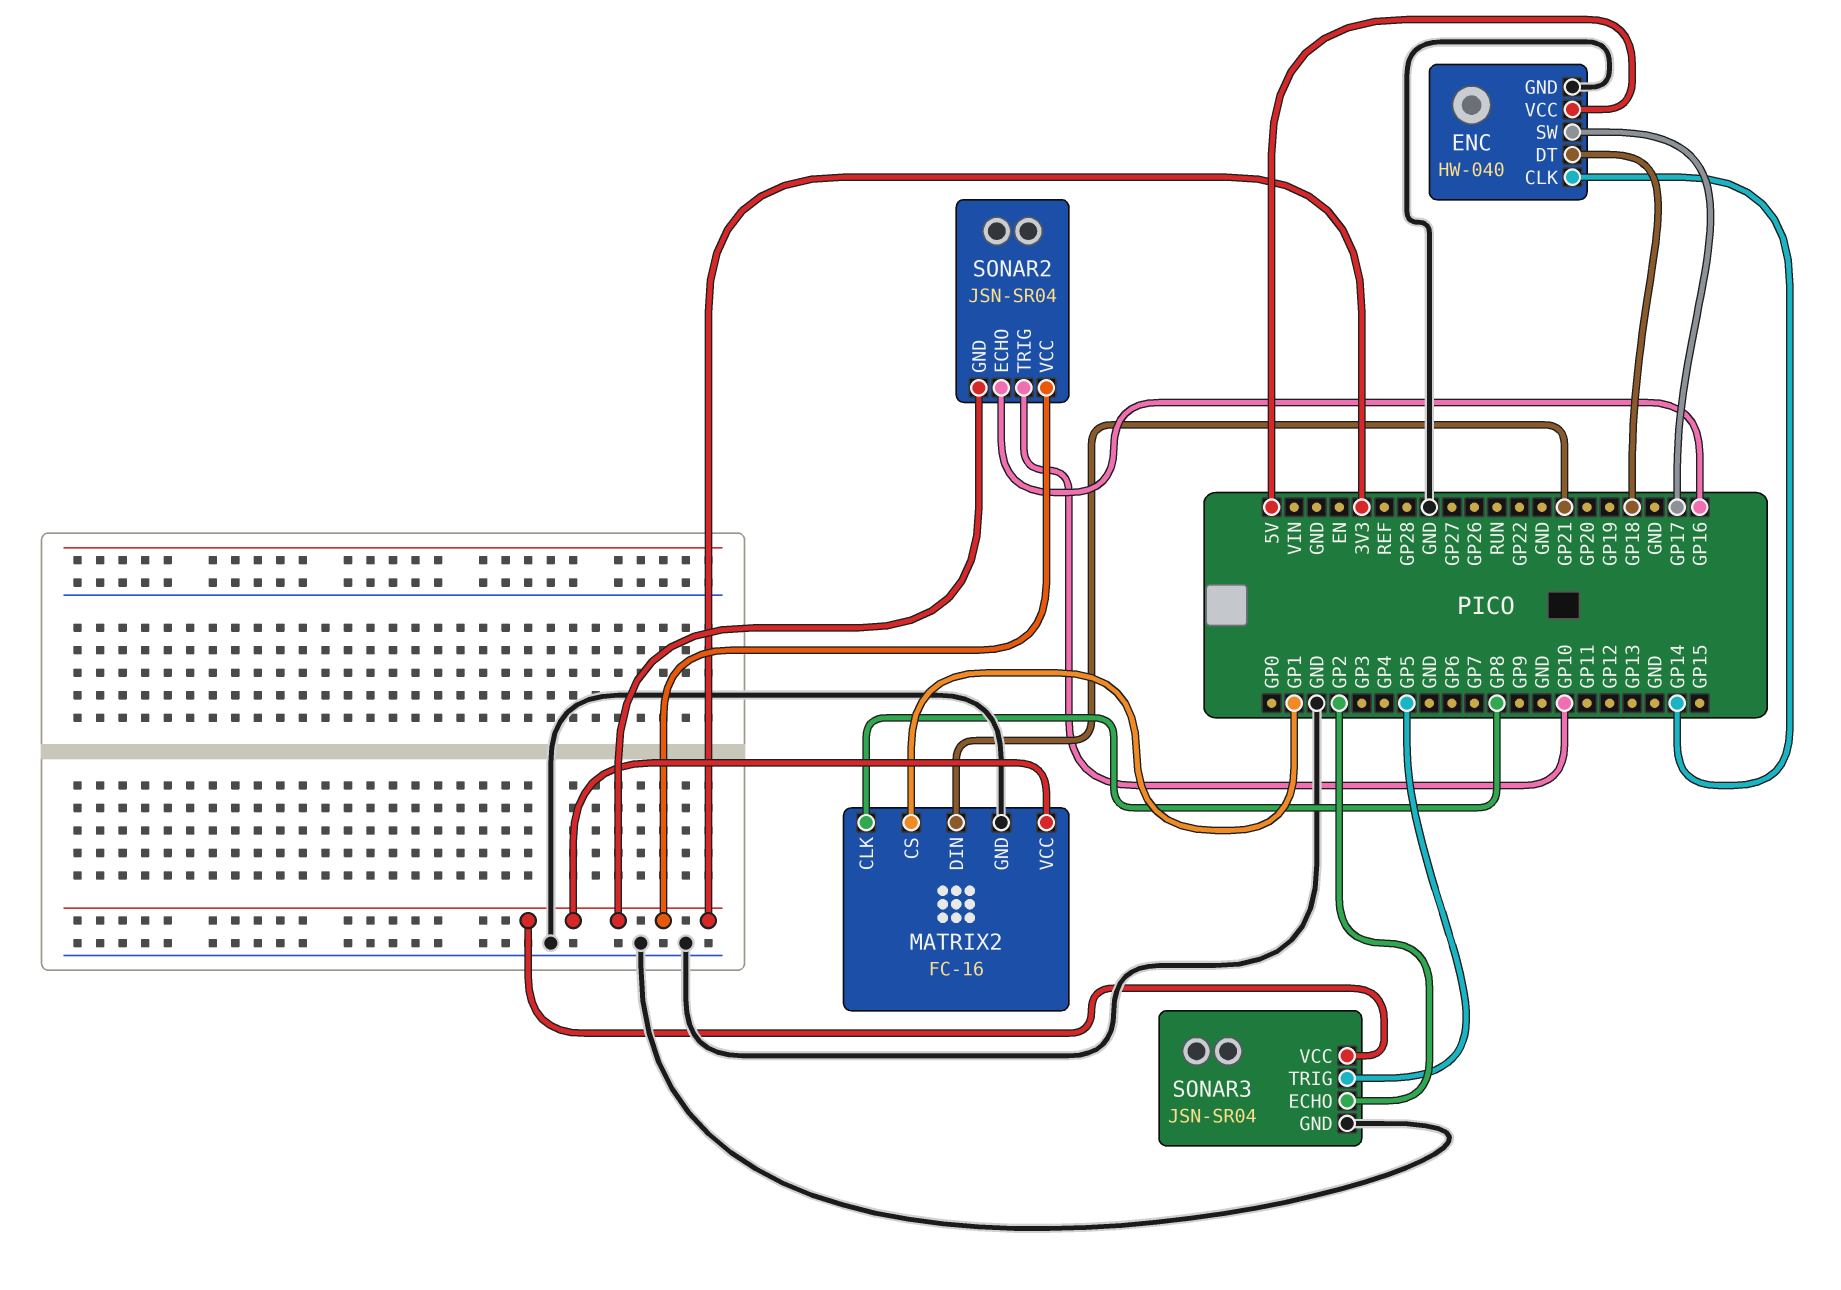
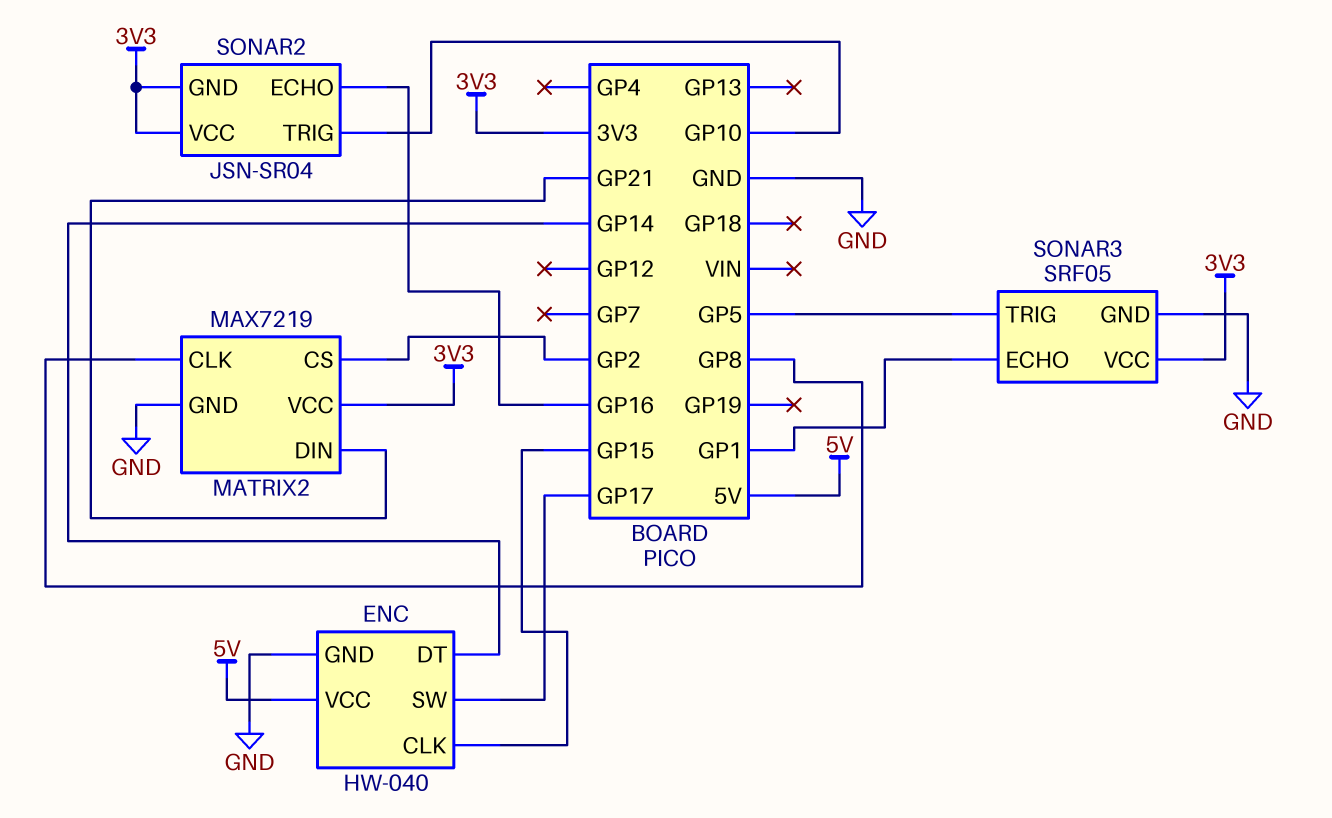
ENC pin CLK: GP14 -> GP15
ENC pin DT: GP18 -> GP14
MATRIX2: FC-16 -> MAX7219
MATRIX2 pin CS: GP1 -> GP2
SONAR3: JSN-SR04 -> SRF05
SONAR3 pin ECHO: GP2 -> GP1

